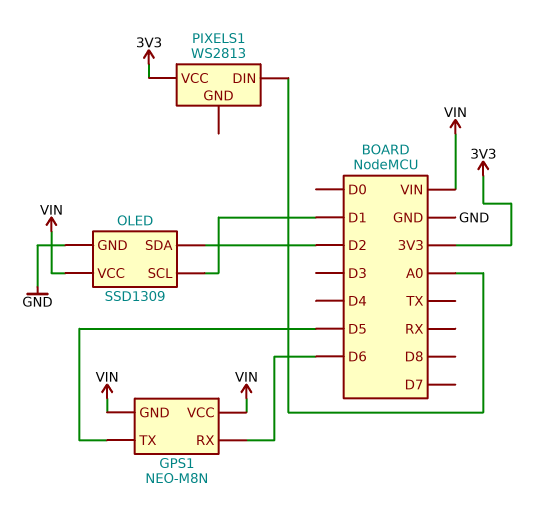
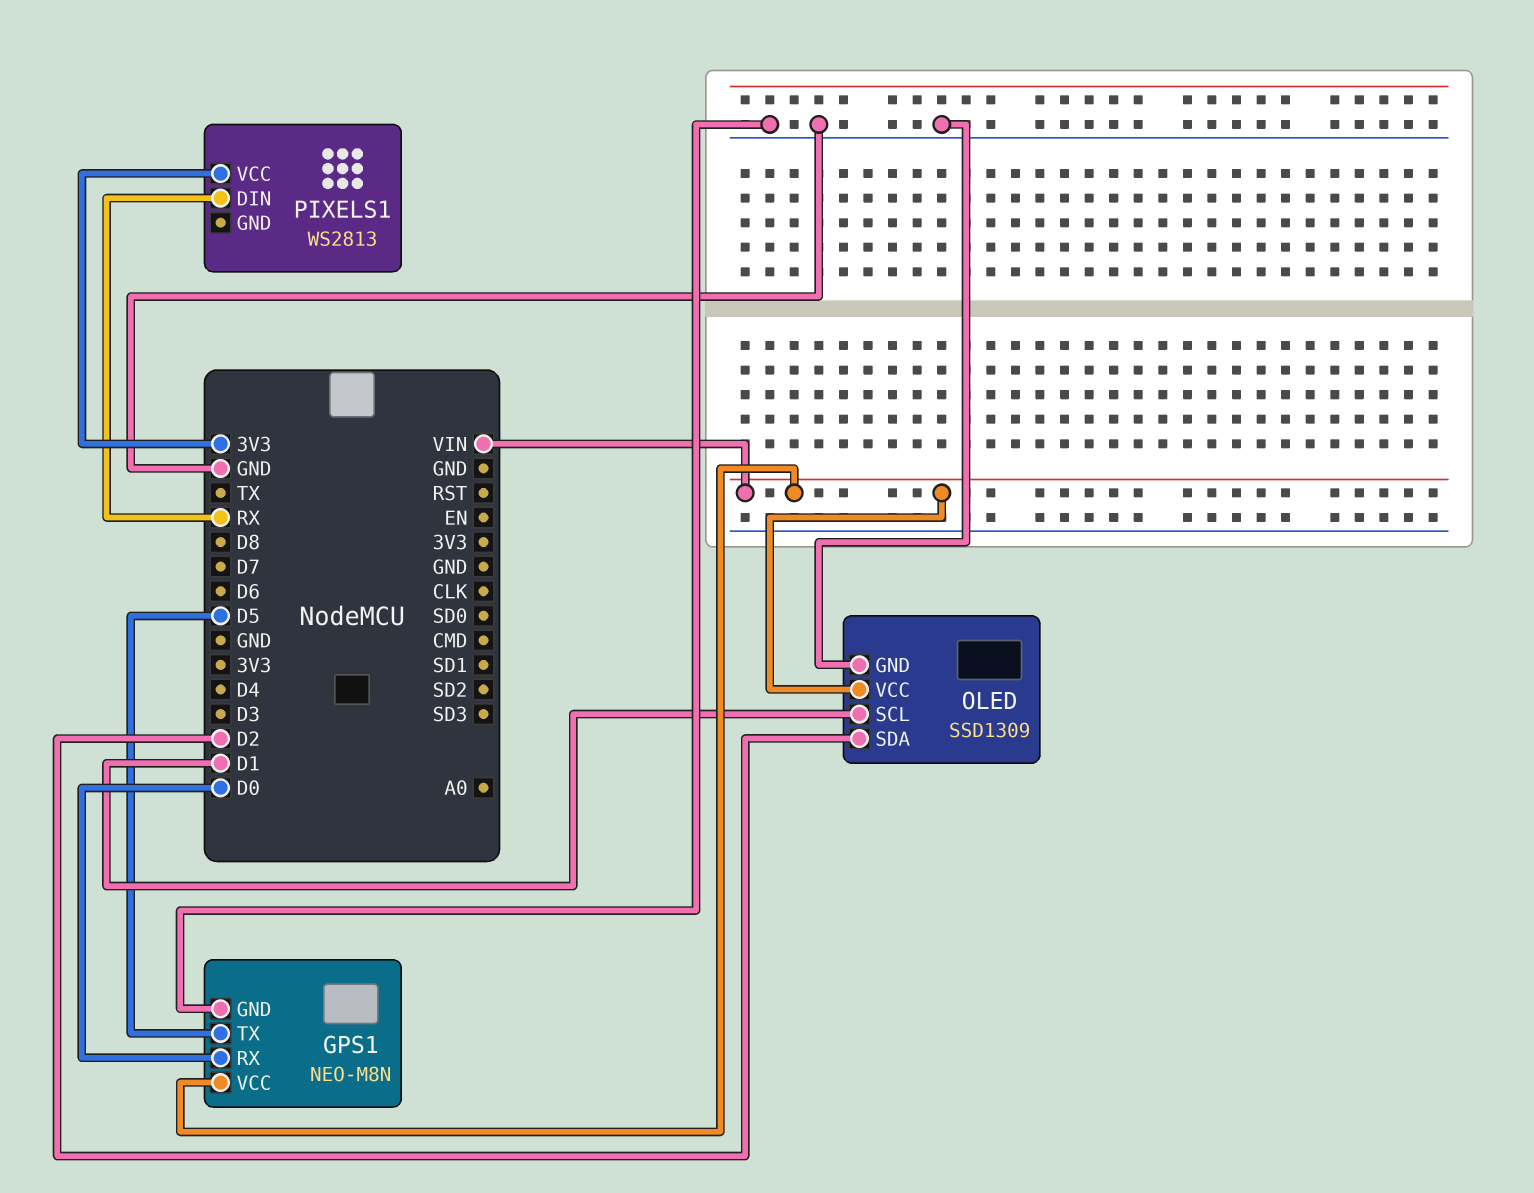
GPS1 pin GND: VIN -> GND
GPS1 pin RX: D6 -> D0
PIXELS1 pin DIN: A0 -> RX

